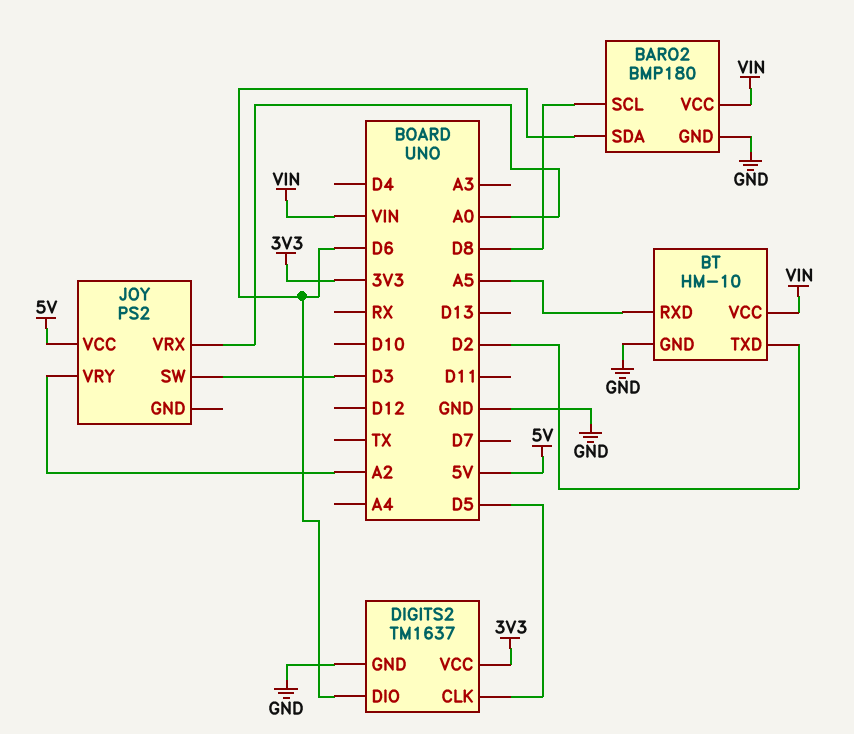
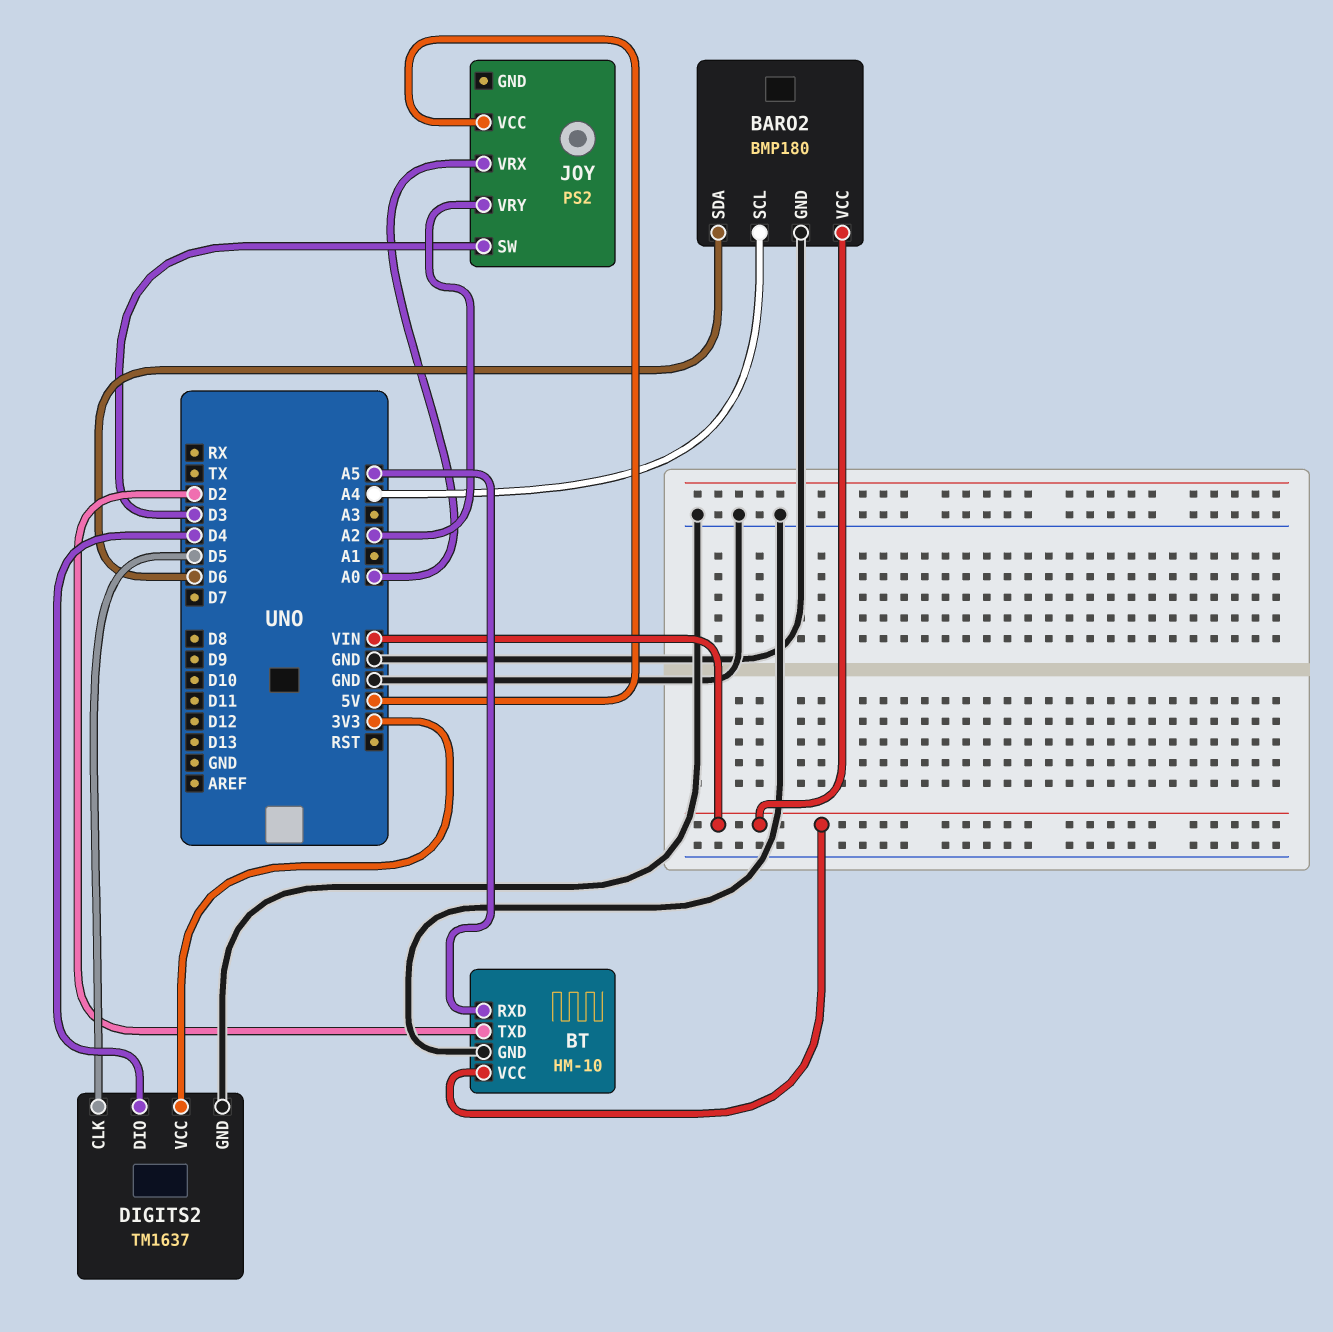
BARO2 pin SCL: D8 -> A4
DIGITS2 pin DIO: D6 -> D4

